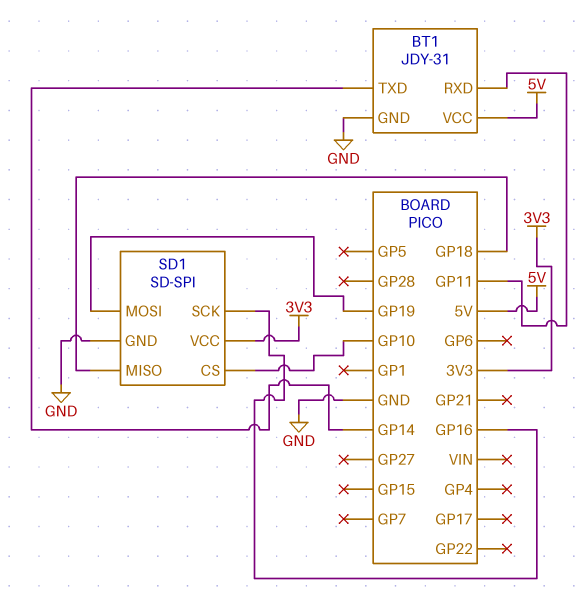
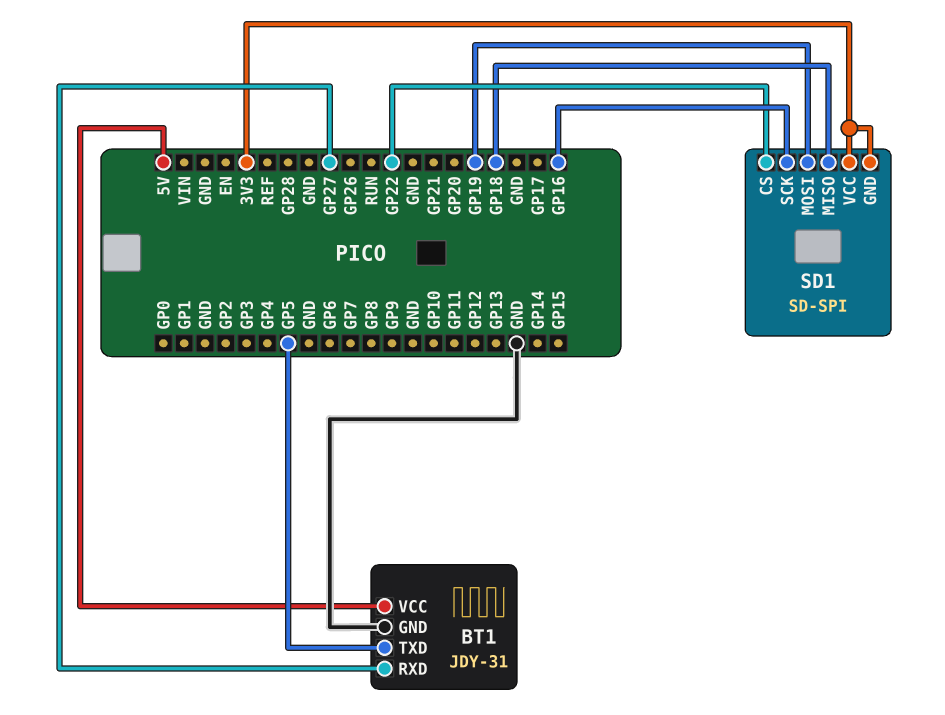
BT1 pin RXD: GP11 -> GP27
BT1 pin TXD: GP14 -> GP5
SD1 pin CS: GP10 -> GP22
SD1 pin GND: GND -> 3V3

